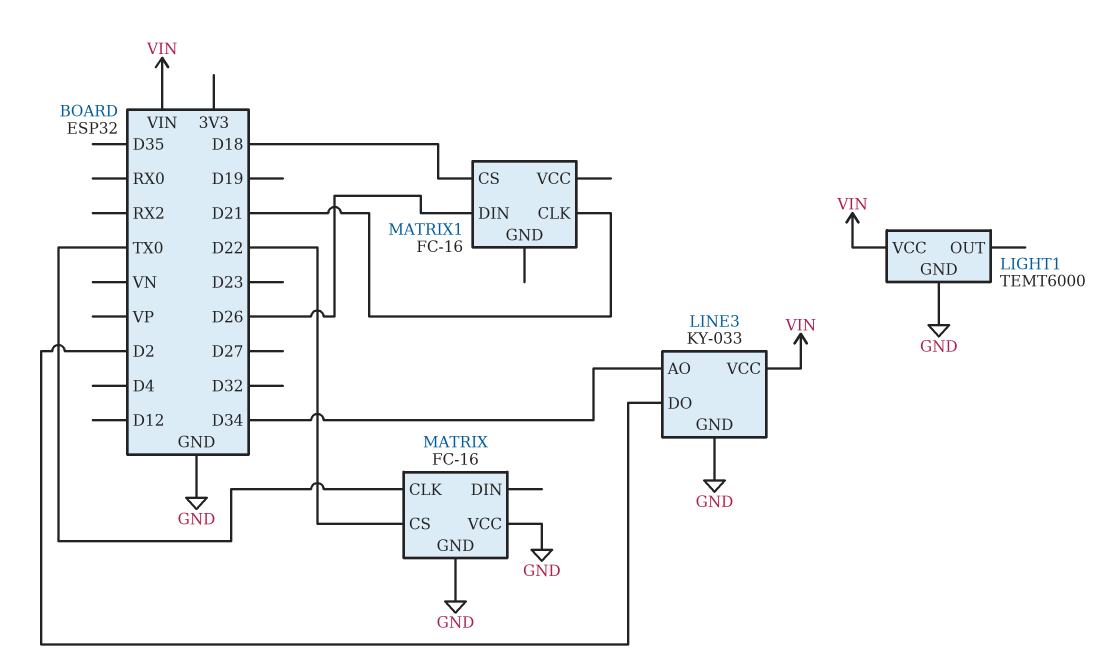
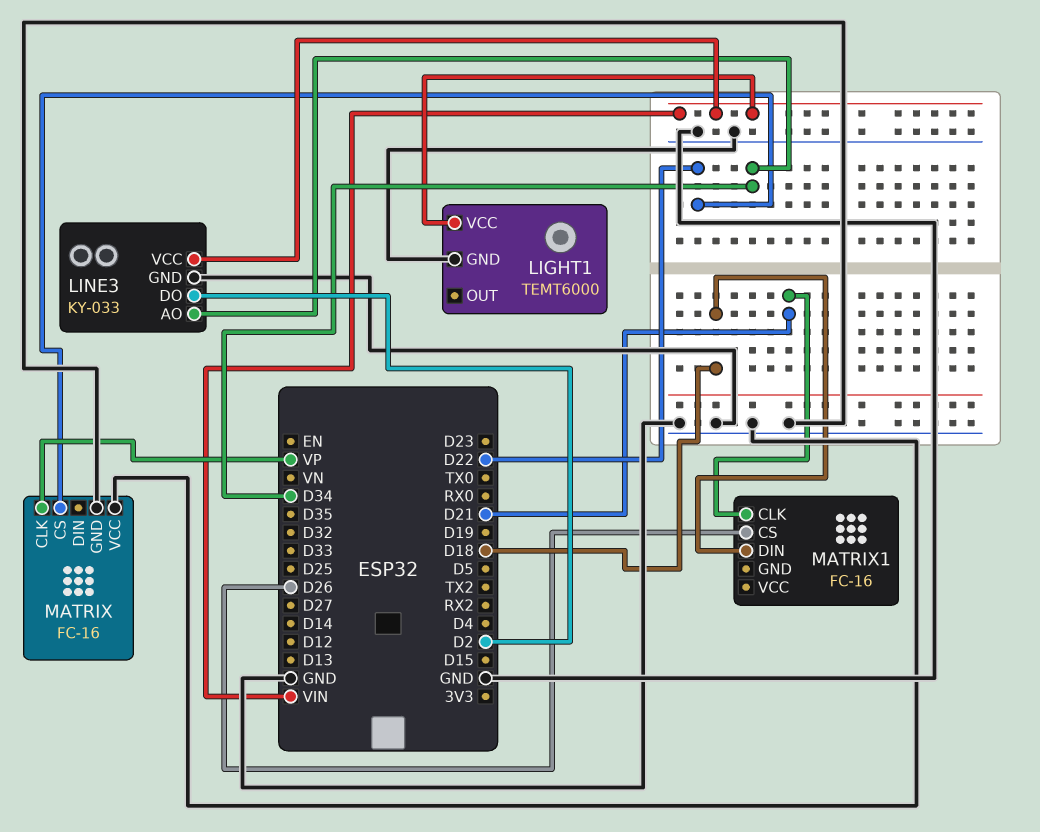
MATRIX pin CLK: TX0 -> VP
MATRIX1 pin CS: D18 -> D26
MATRIX1 pin DIN: D26 -> D18

